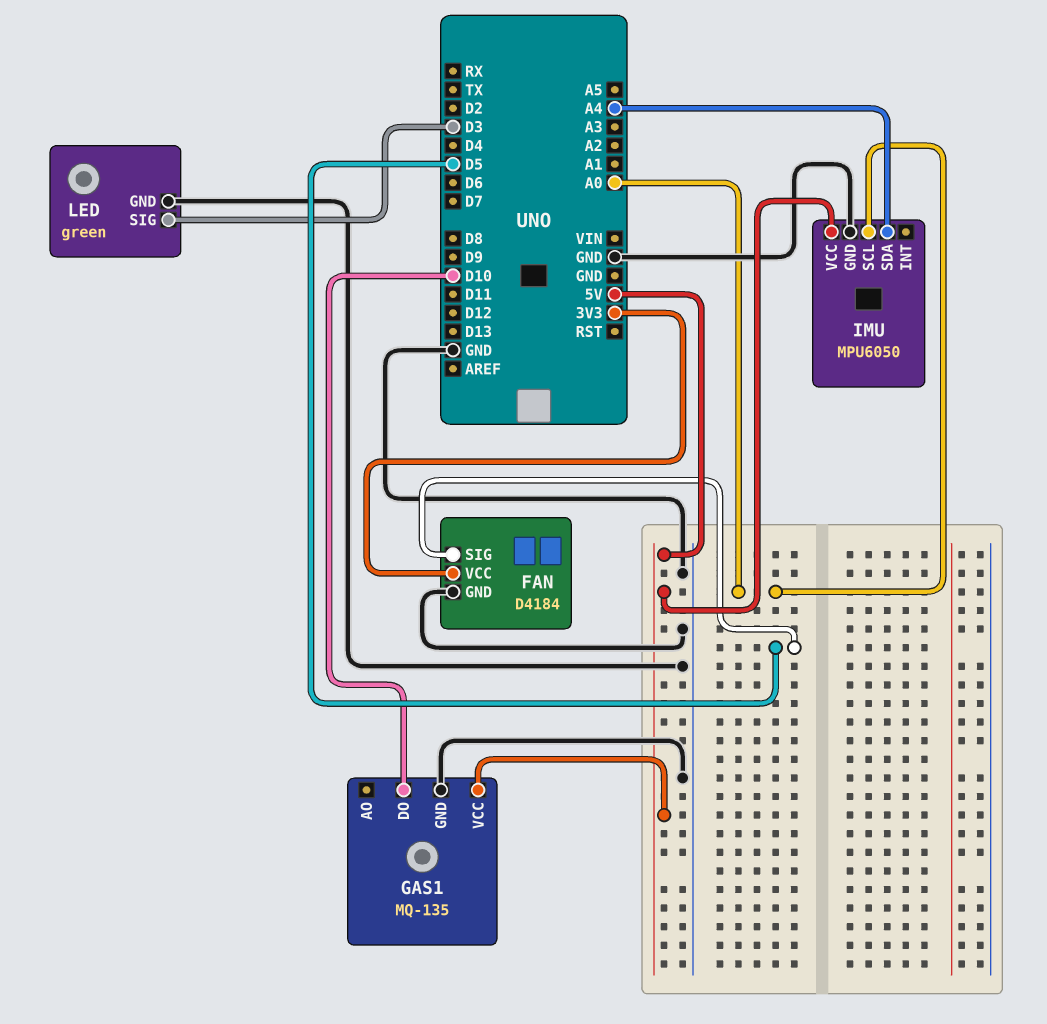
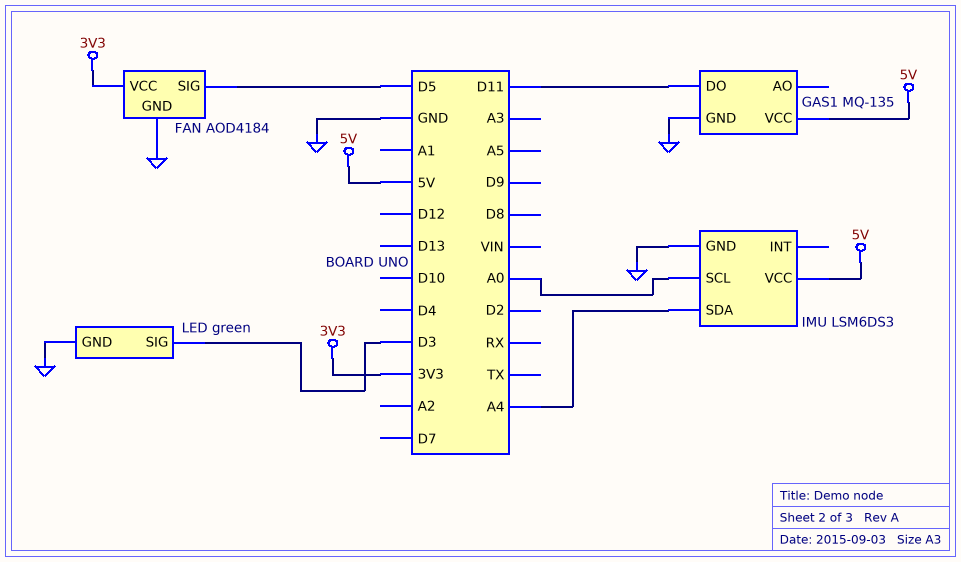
FAN: D4184 -> AOD4184
GAS1 pin DO: D10 -> D11
IMU: MPU6050 -> LSM6DS3

